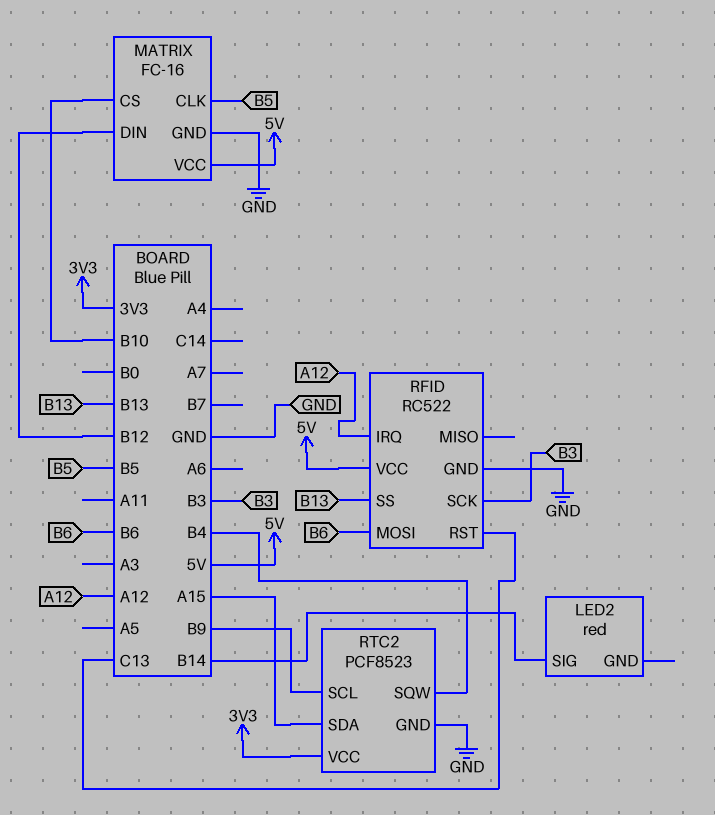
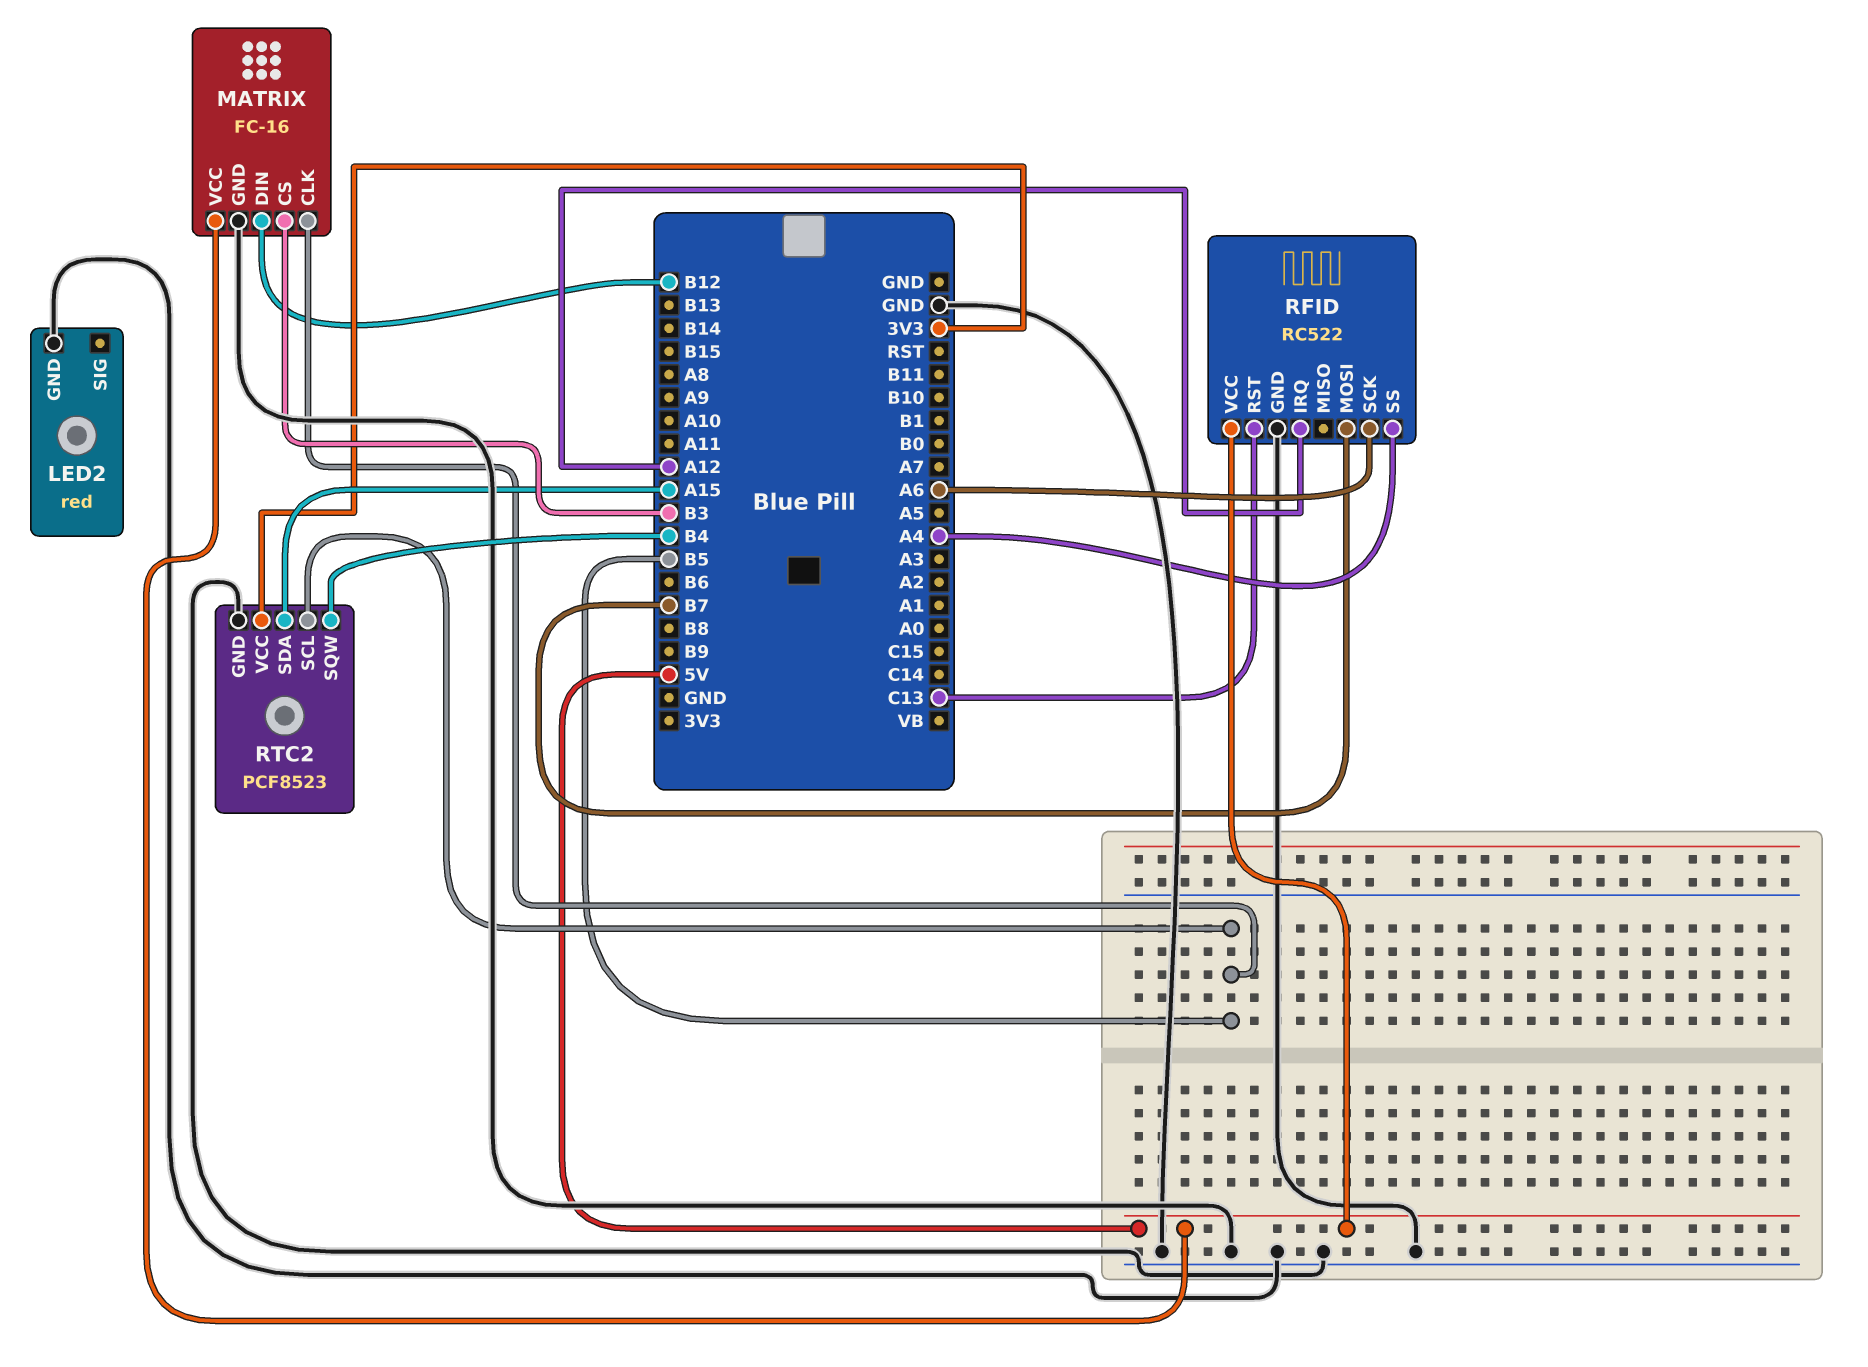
LED2 pin GND: none -> GND
LED2 pin SIG: B14 -> none
MATRIX pin CS: B10 -> B3
RFID pin MOSI: B6 -> B7
RFID pin SCK: B3 -> A6
RFID pin SS: B13 -> A4
RTC2 pin SCL: B9 -> B5

